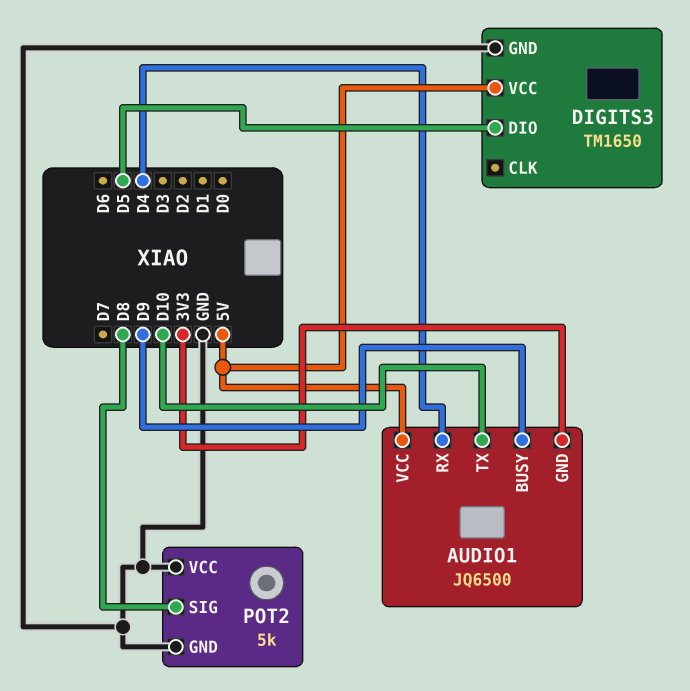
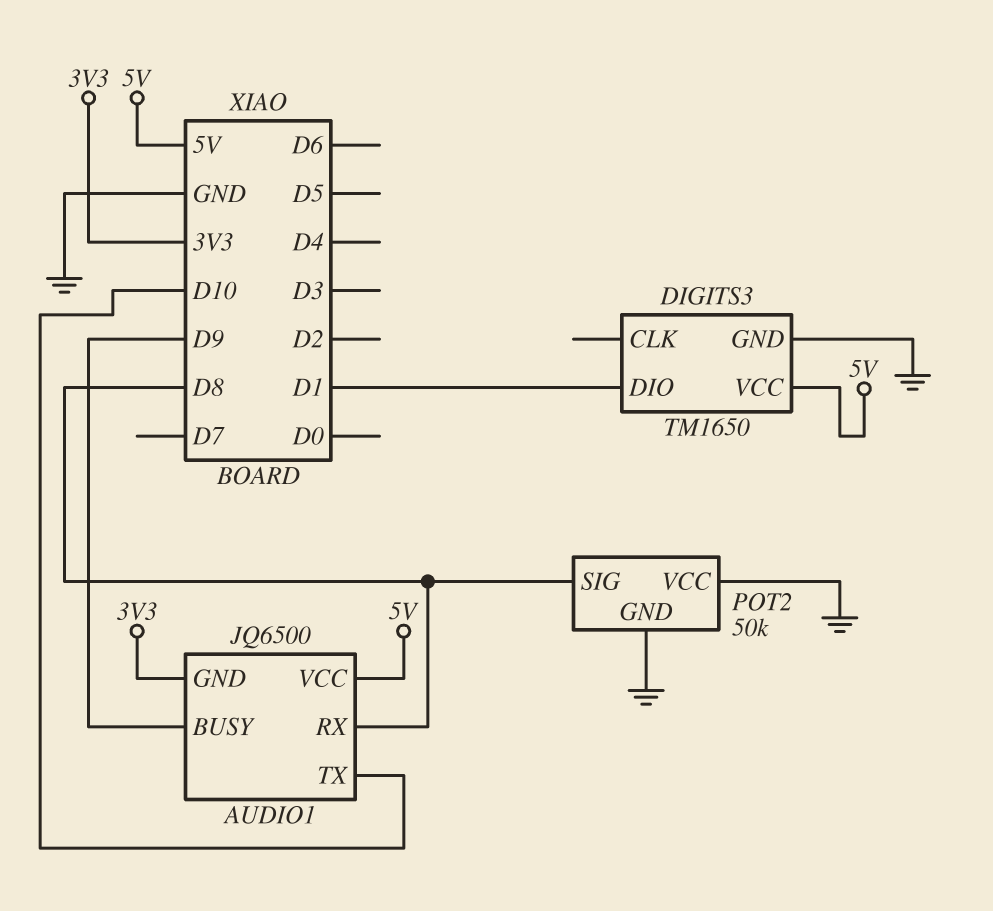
AUDIO1 pin RX: D4 -> D8
DIGITS3 pin DIO: D5 -> D1
POT2: 5k -> 50k

